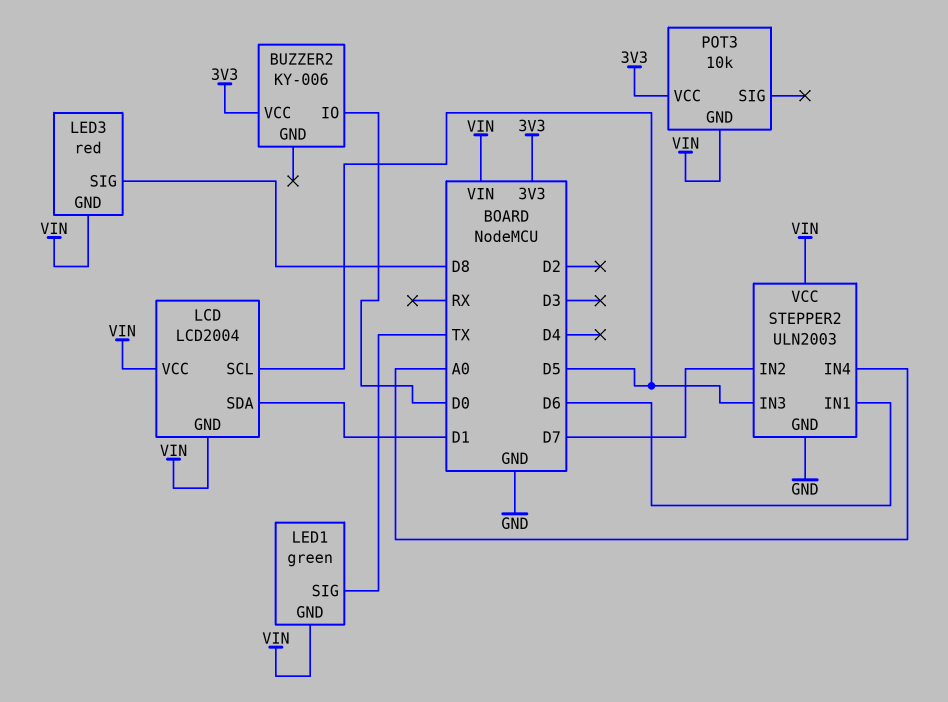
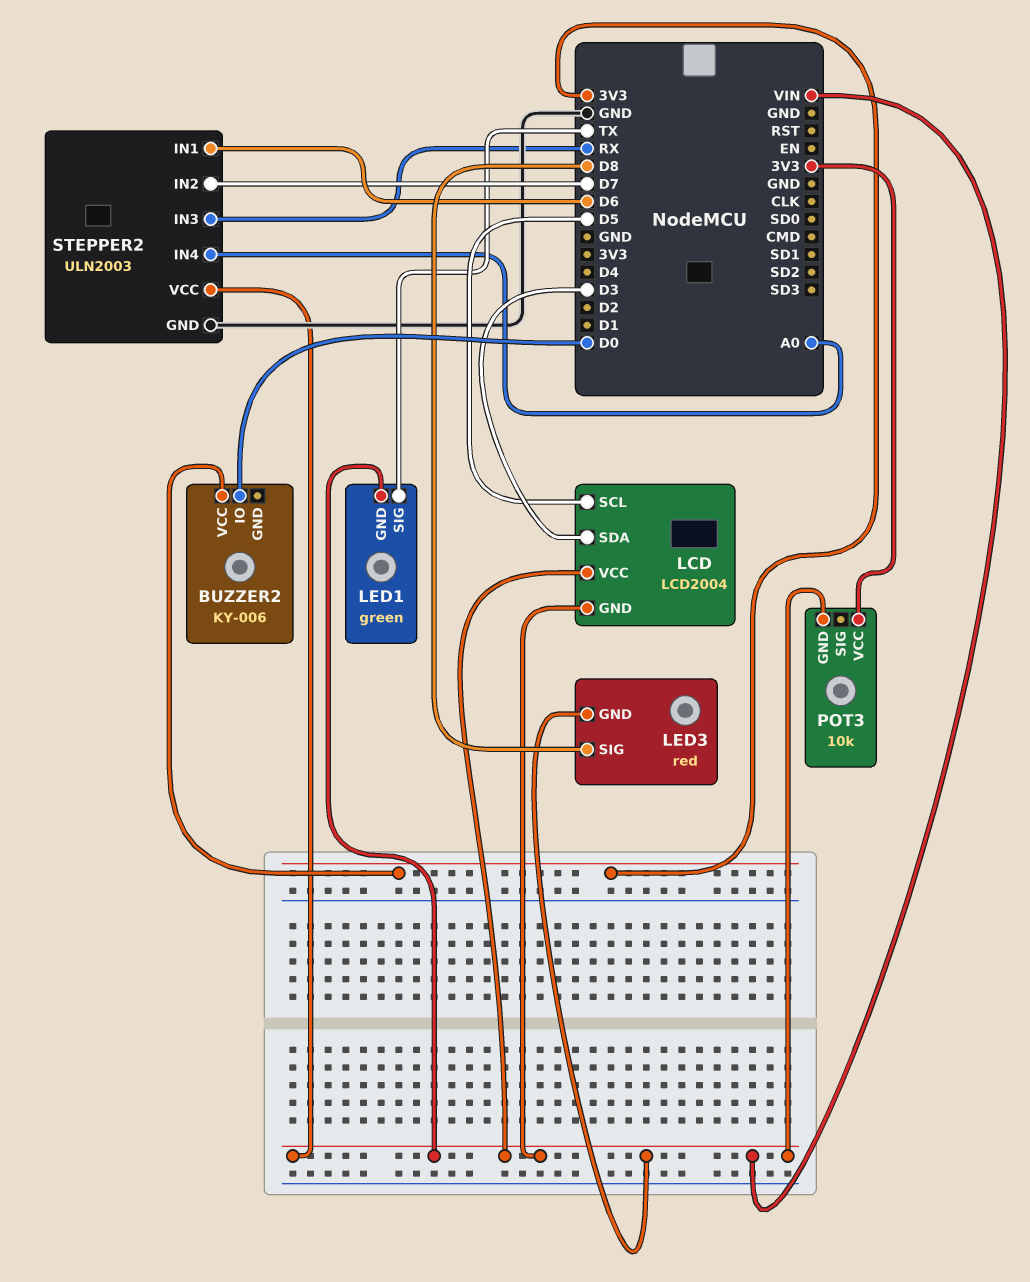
LCD pin SDA: D1 -> D3
STEPPER2 pin IN3: D5 -> RX

